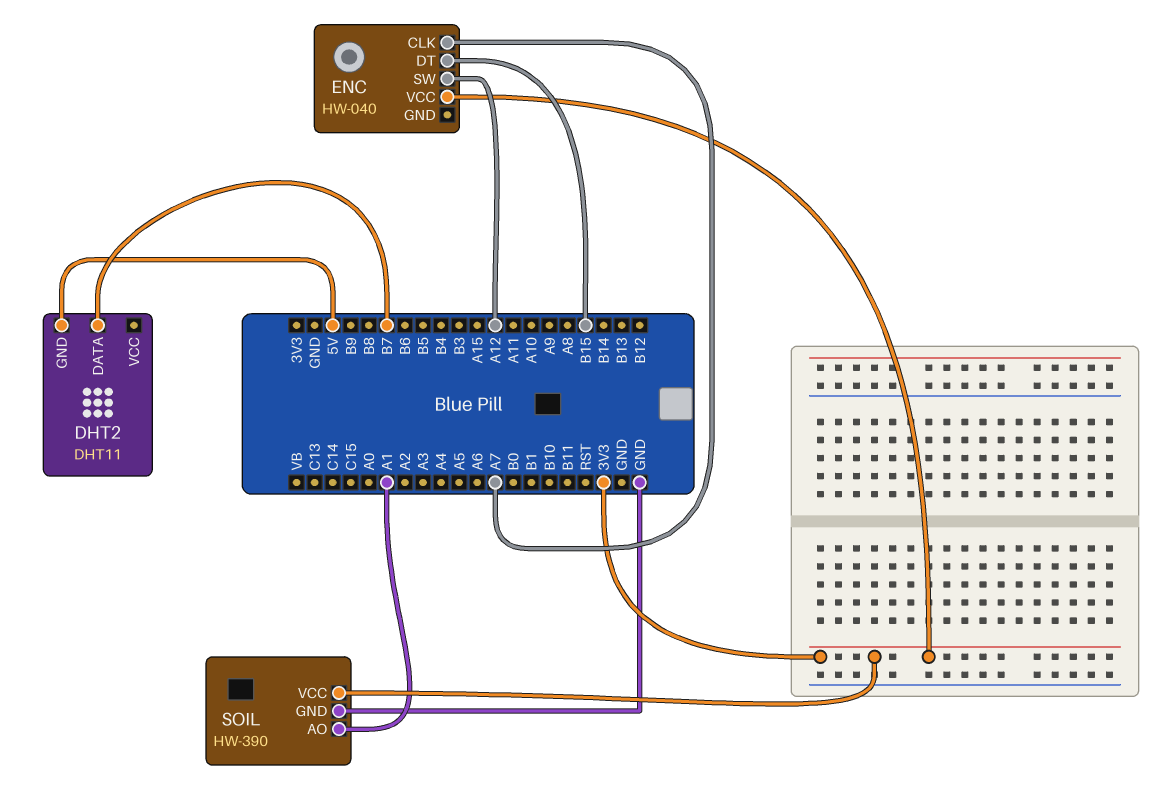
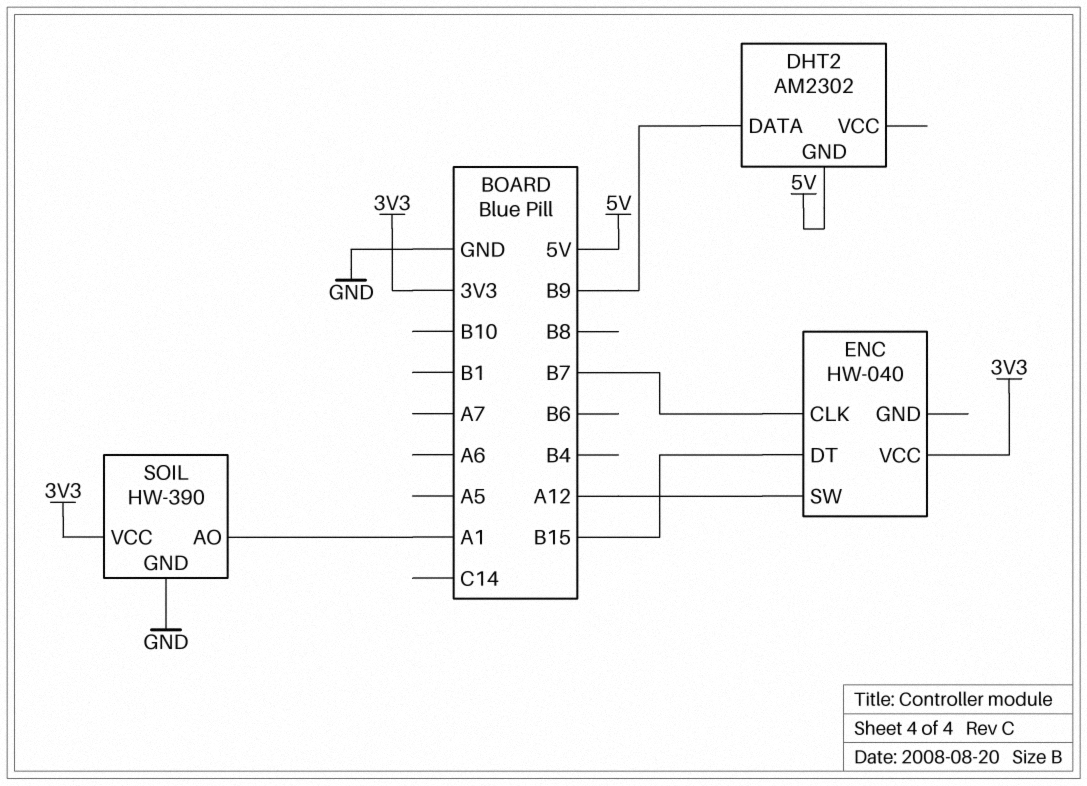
DHT2: DHT11 -> AM2302
DHT2 pin DATA: B7 -> B9
ENC pin CLK: A7 -> B7

